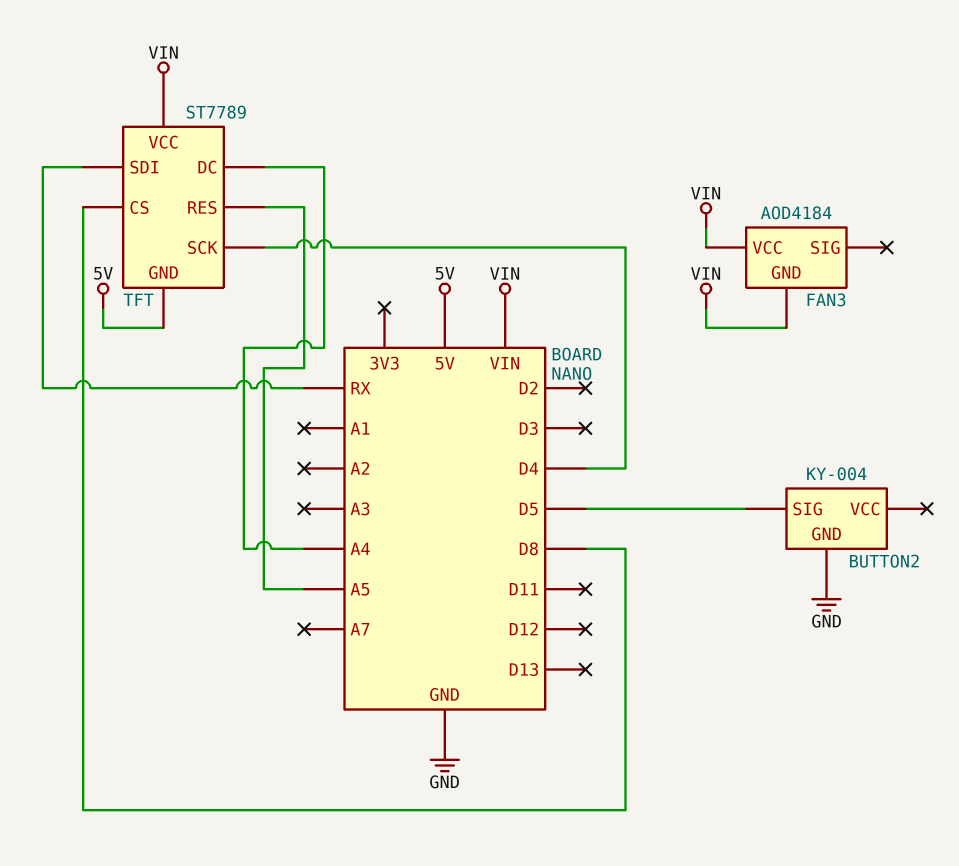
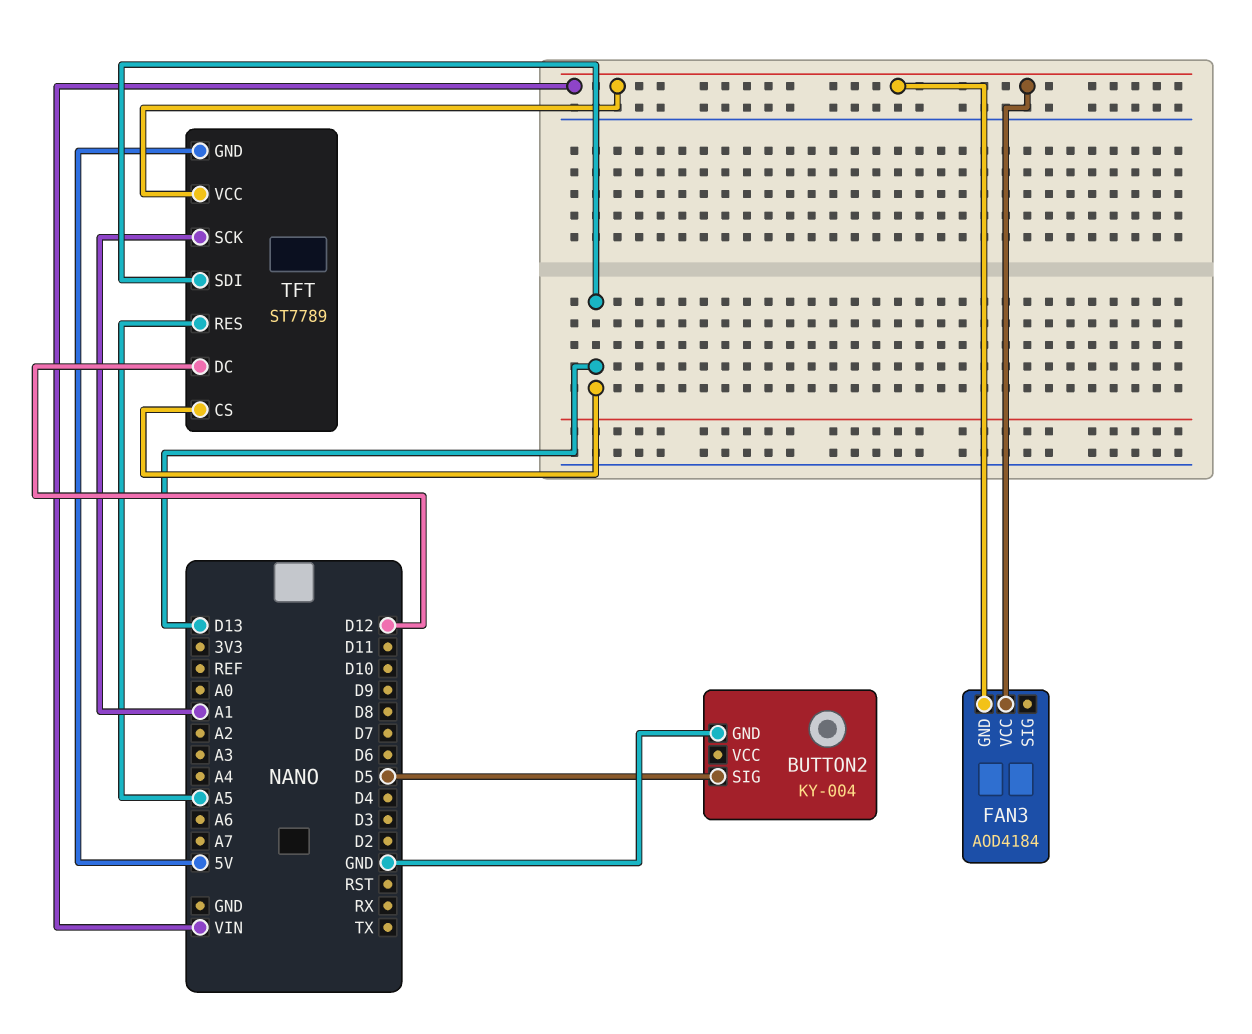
TFT pin CS: D8 -> D13
TFT pin DC: A4 -> D12
TFT pin SCK: D4 -> A1
TFT pin SDI: RX -> D13

